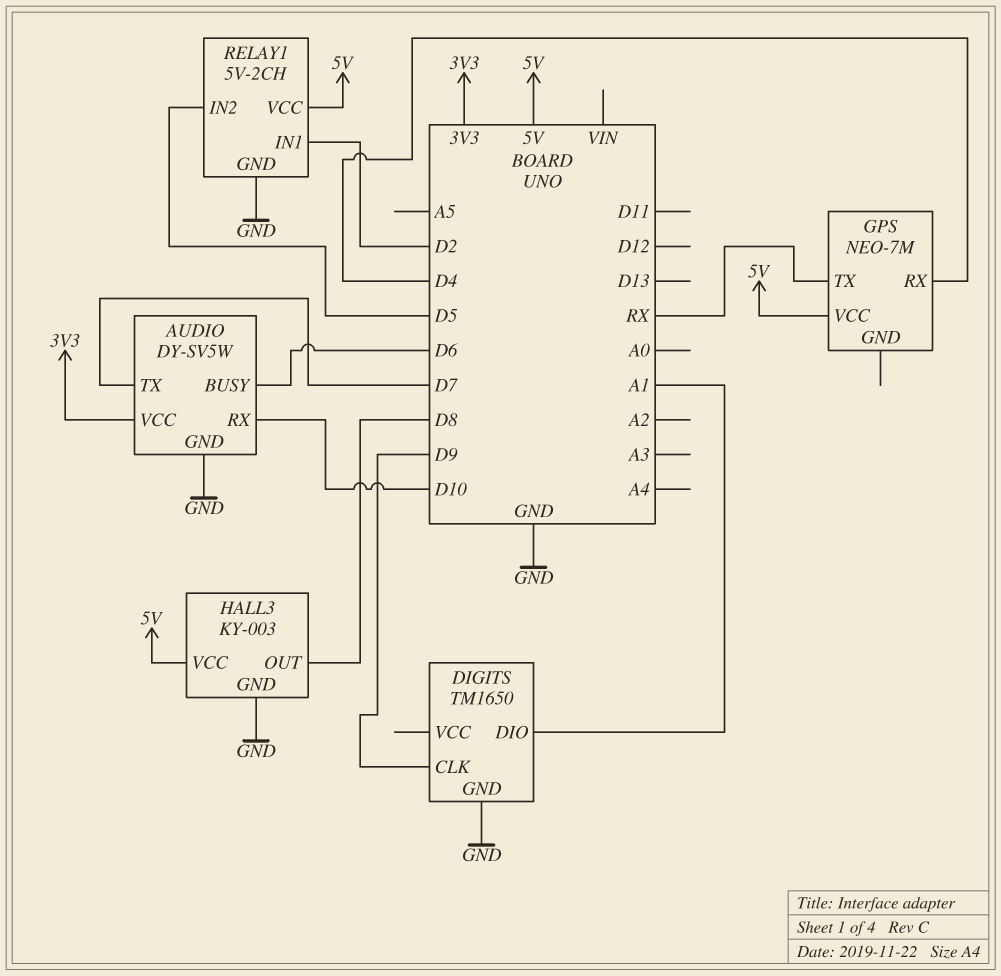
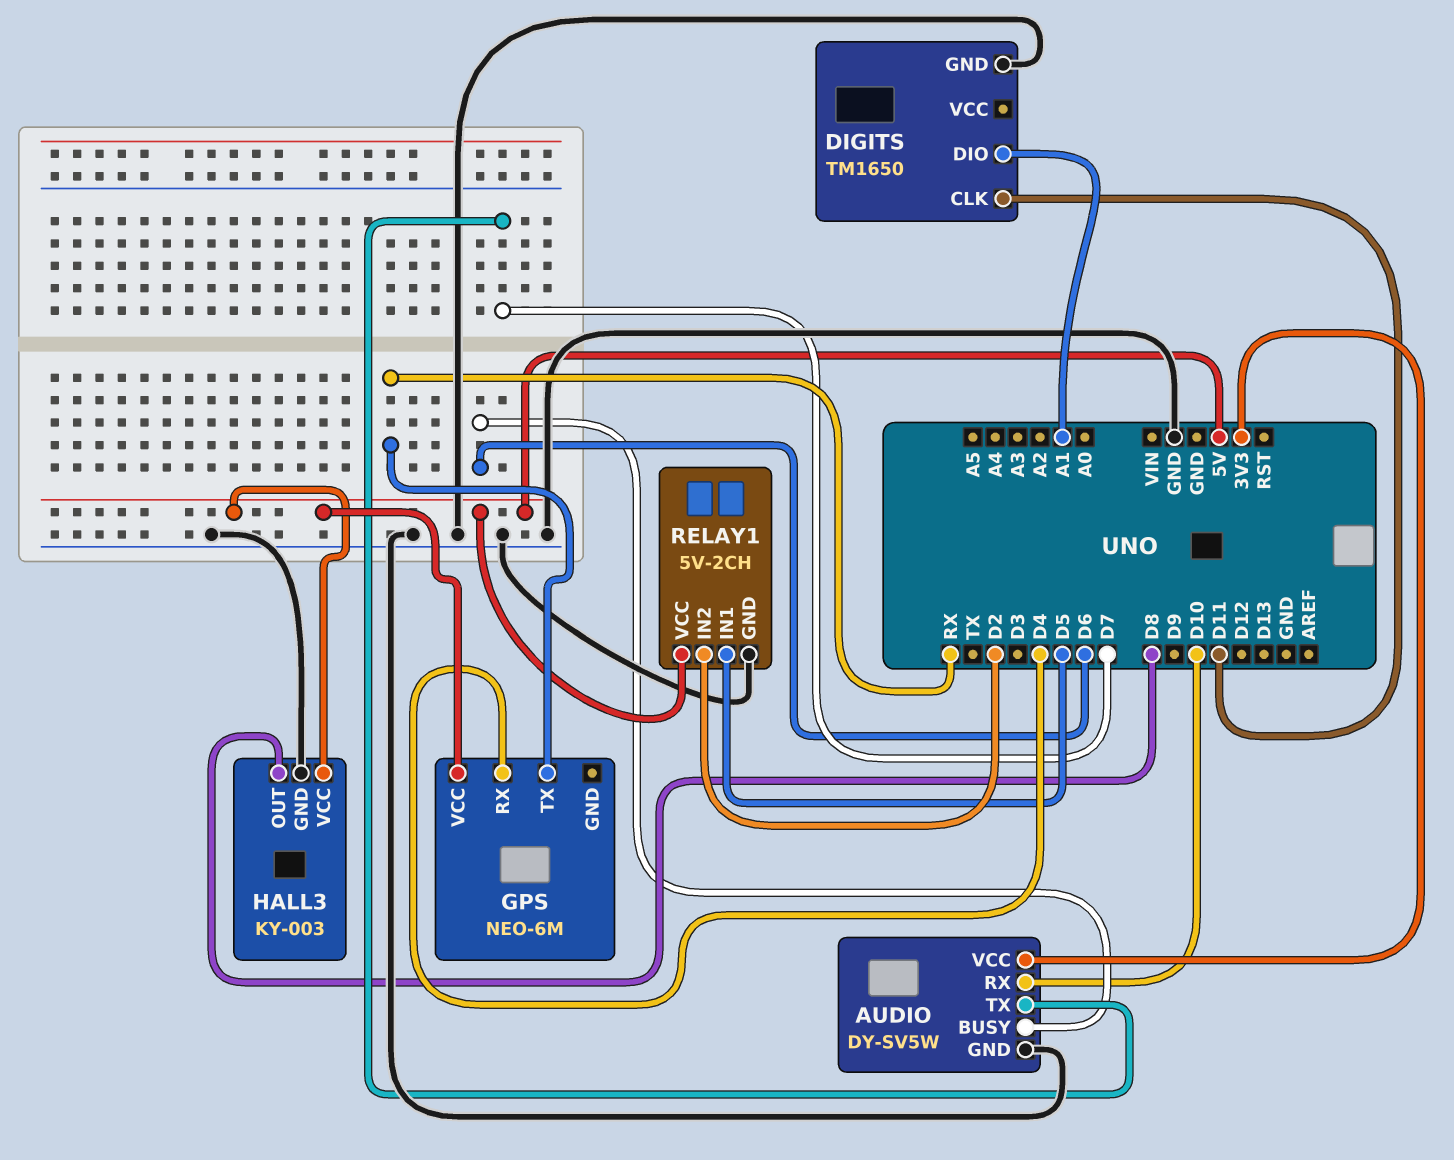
DIGITS pin CLK: D9 -> D11
GPS: NEO-7M -> NEO-6M
RELAY1 pin IN1: D2 -> D5
RELAY1 pin IN2: D5 -> D2

